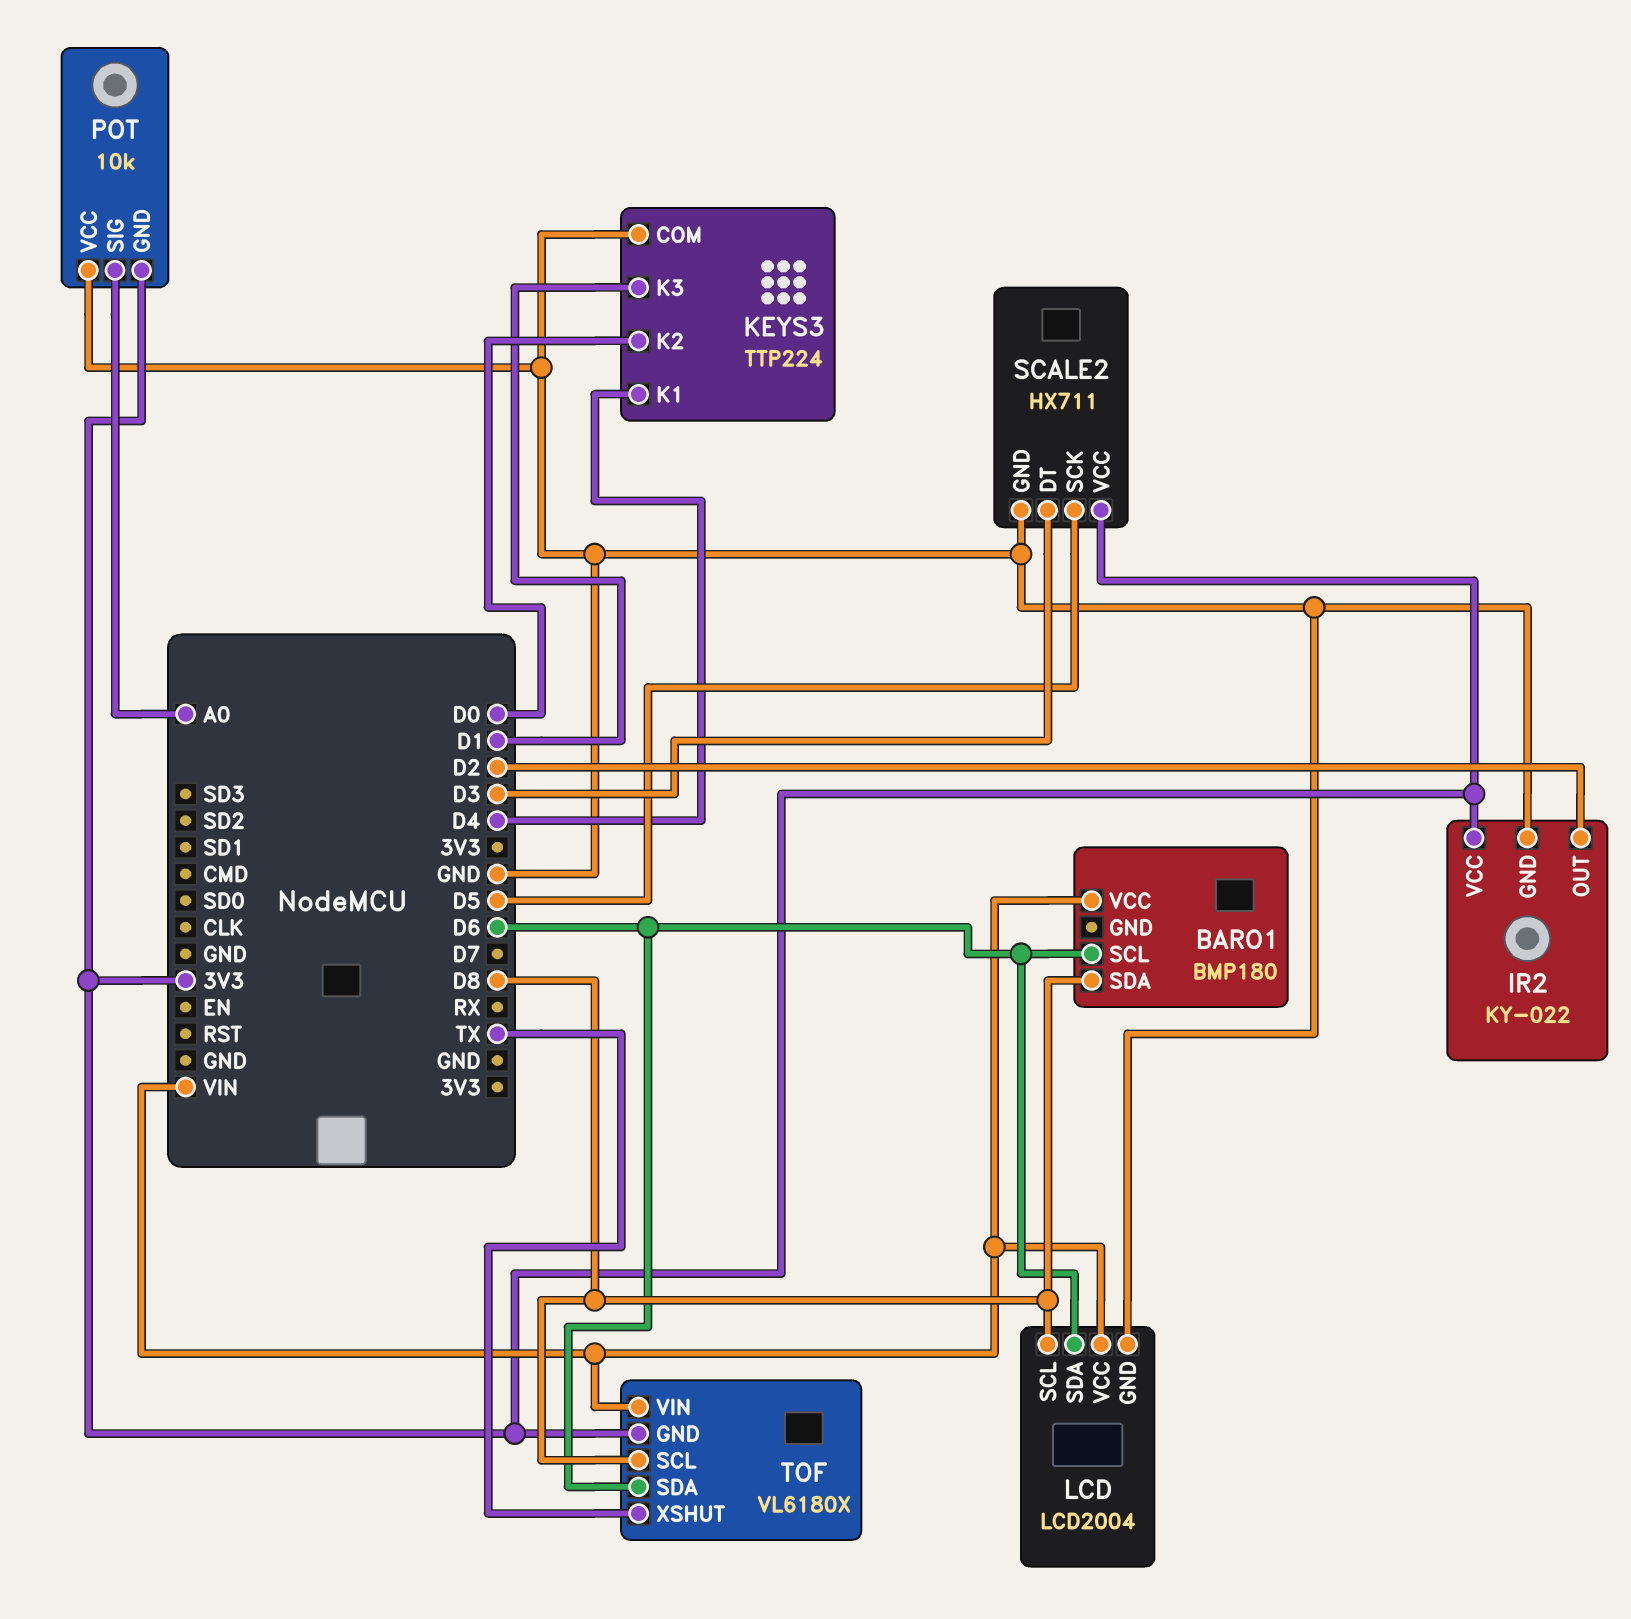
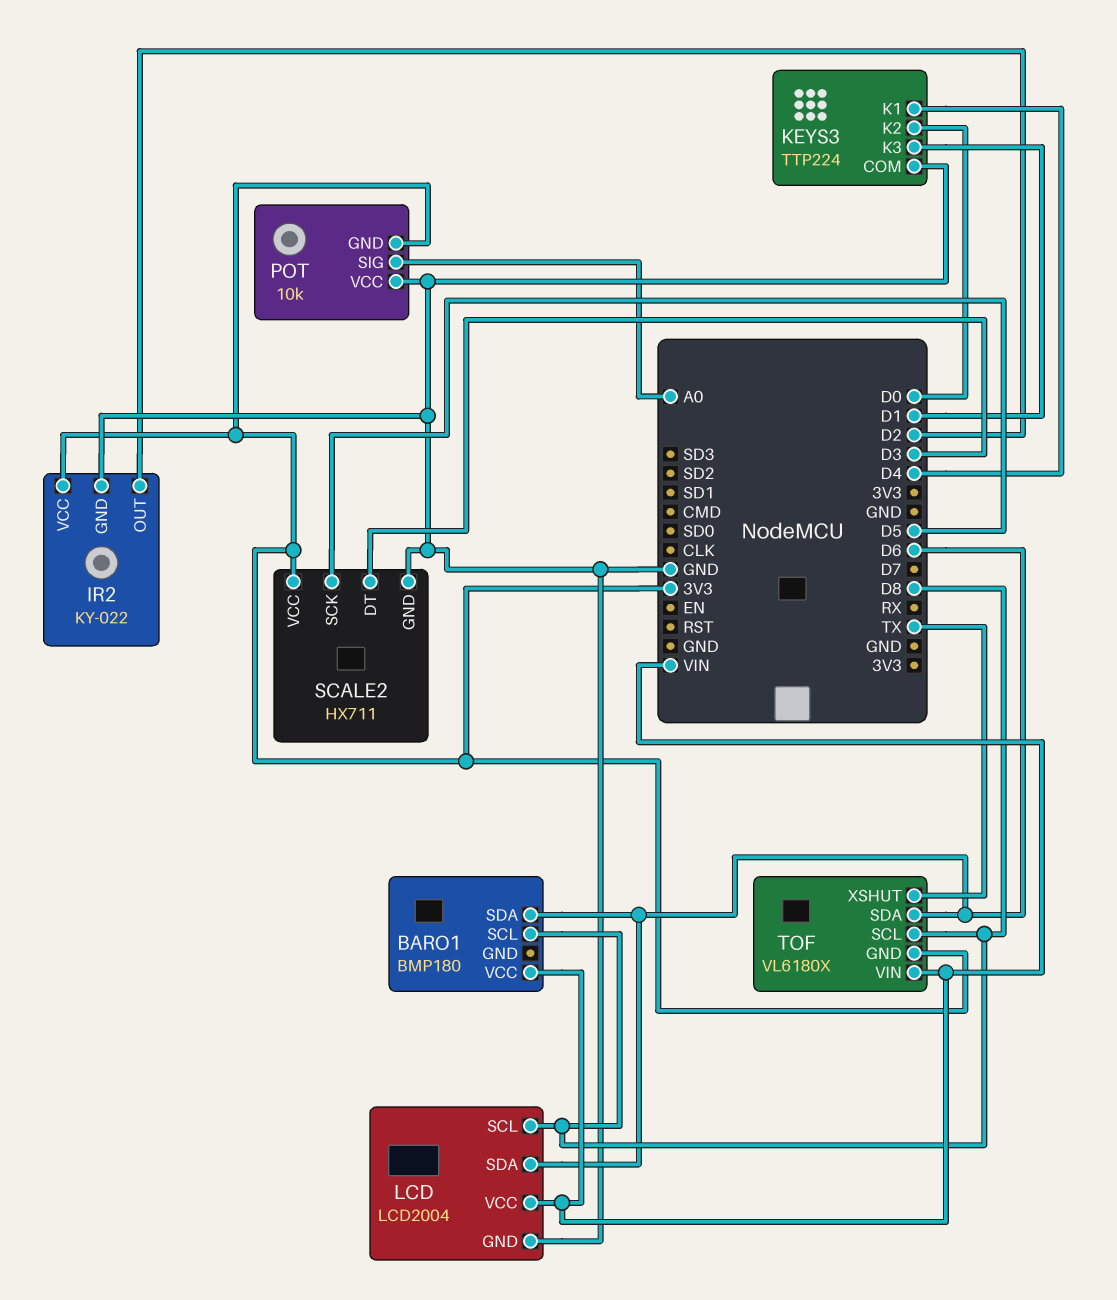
BARO1 pin SCL: D6 -> D8
BARO1 pin SDA: D8 -> D6

